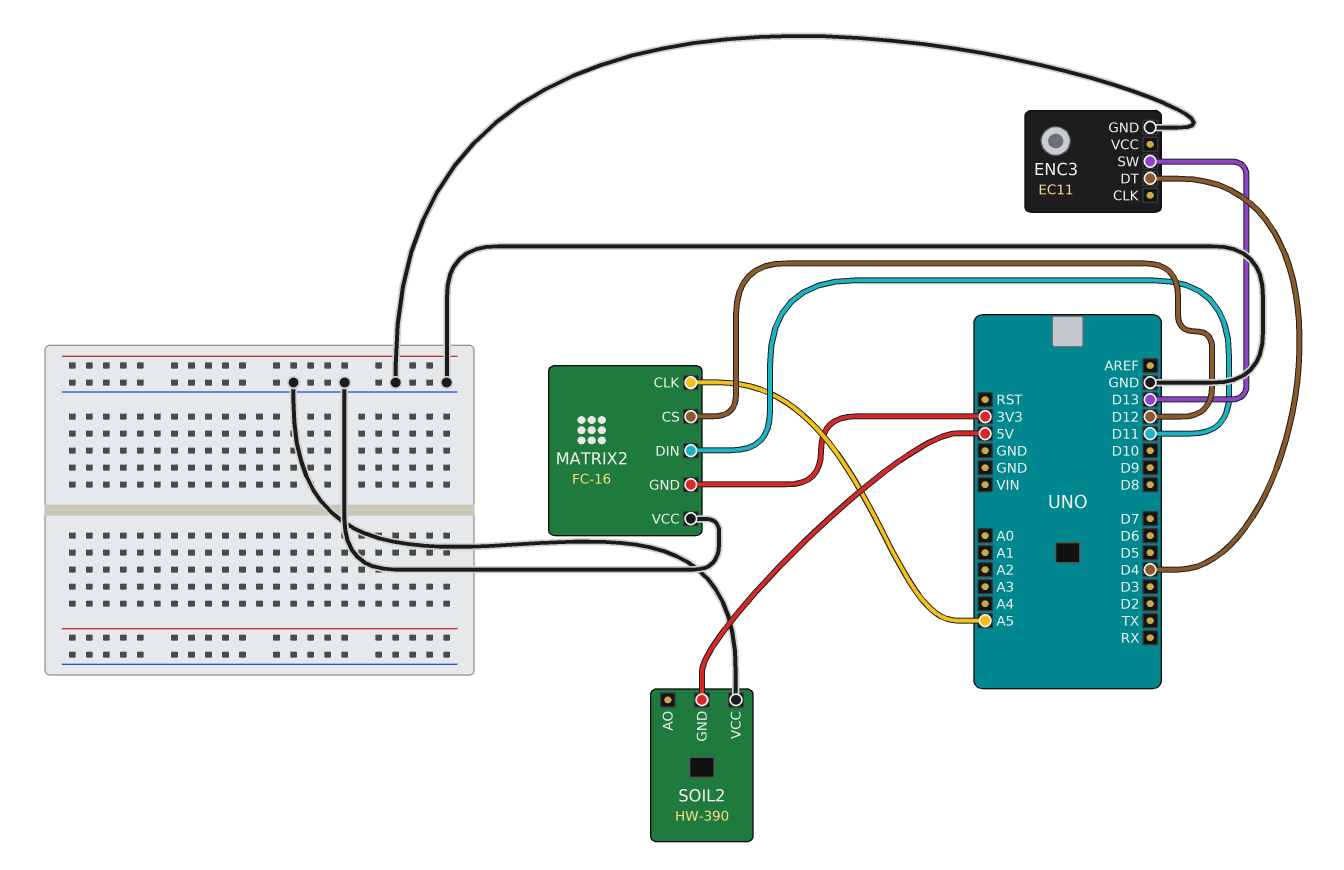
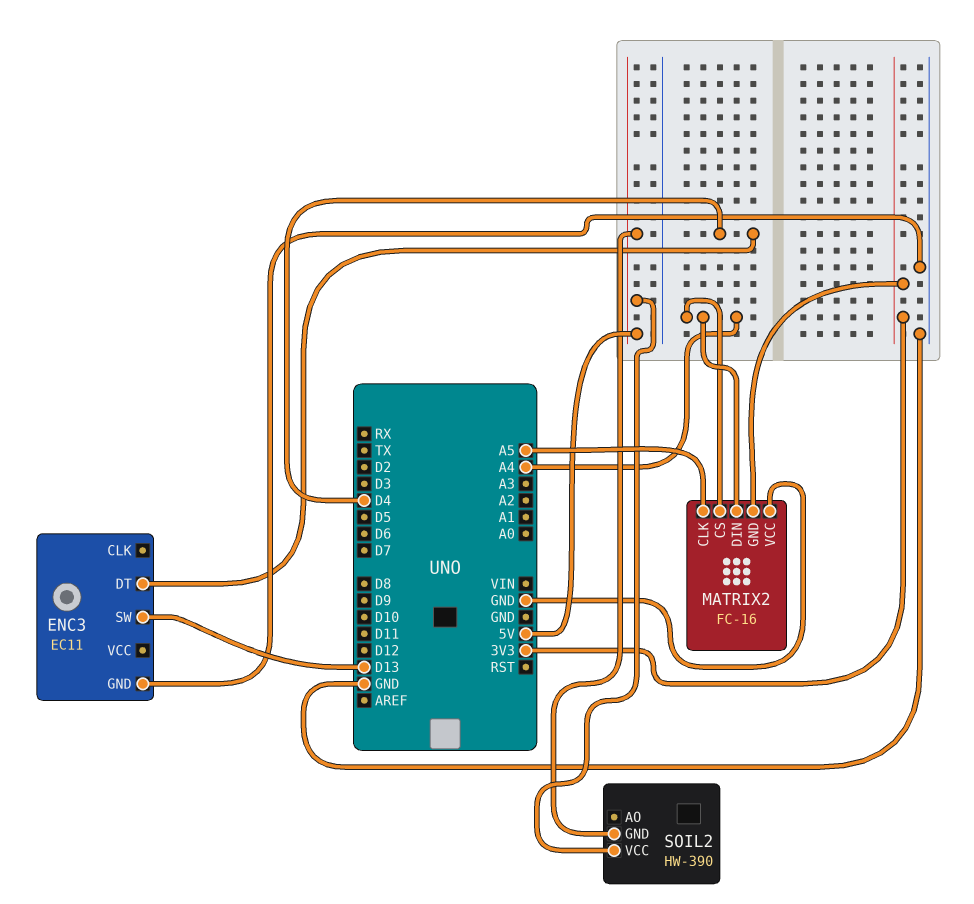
MATRIX2 pin CS: D12 -> A4
MATRIX2 pin DIN: D11 -> A4
SOIL2 pin VCC: GND -> 5V

